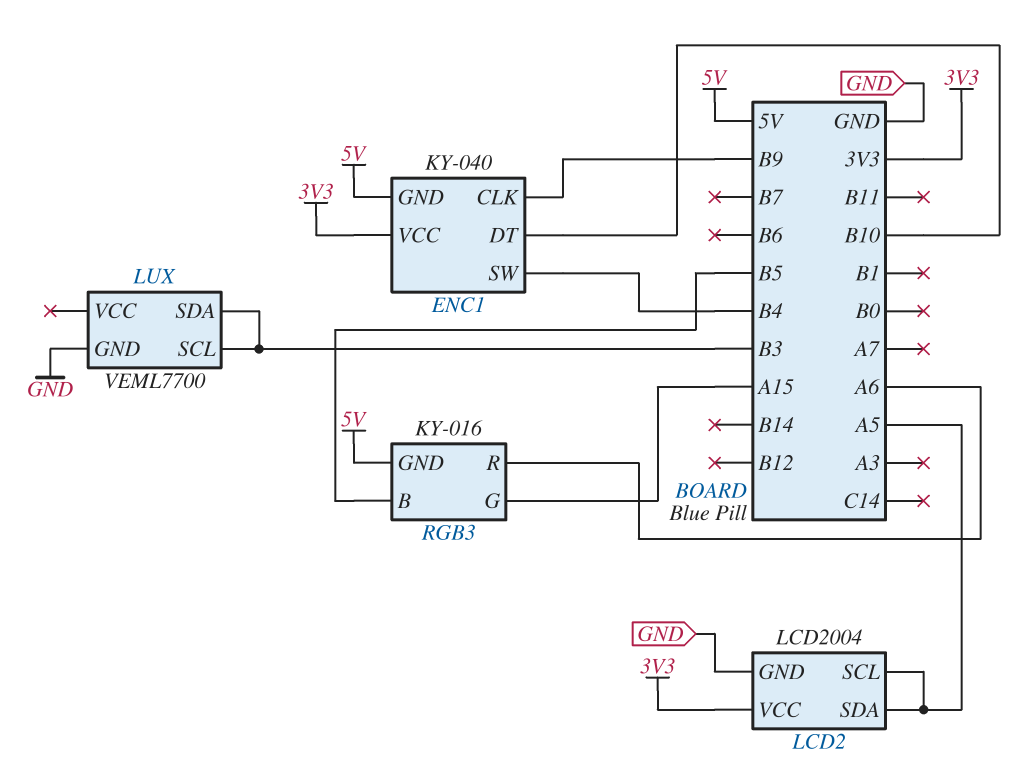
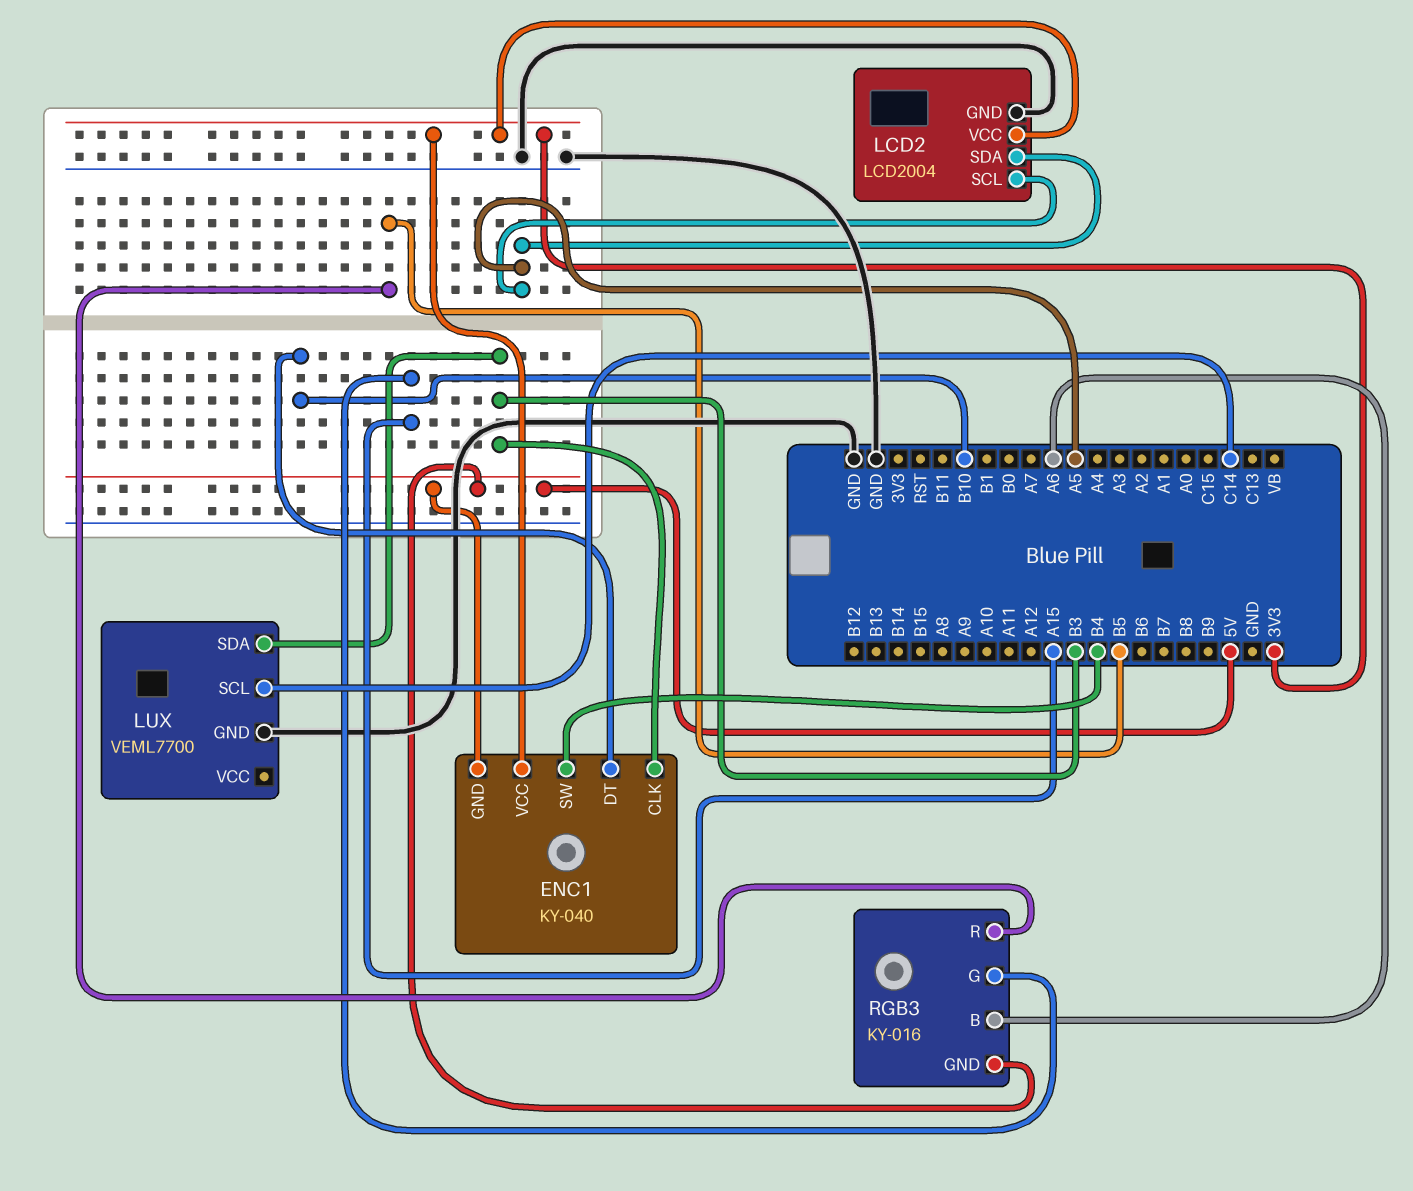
ENC1 pin CLK: B9 -> B3
LUX pin SCL: B3 -> C14
RGB3 pin B: B5 -> A6
RGB3 pin R: A6 -> B5

